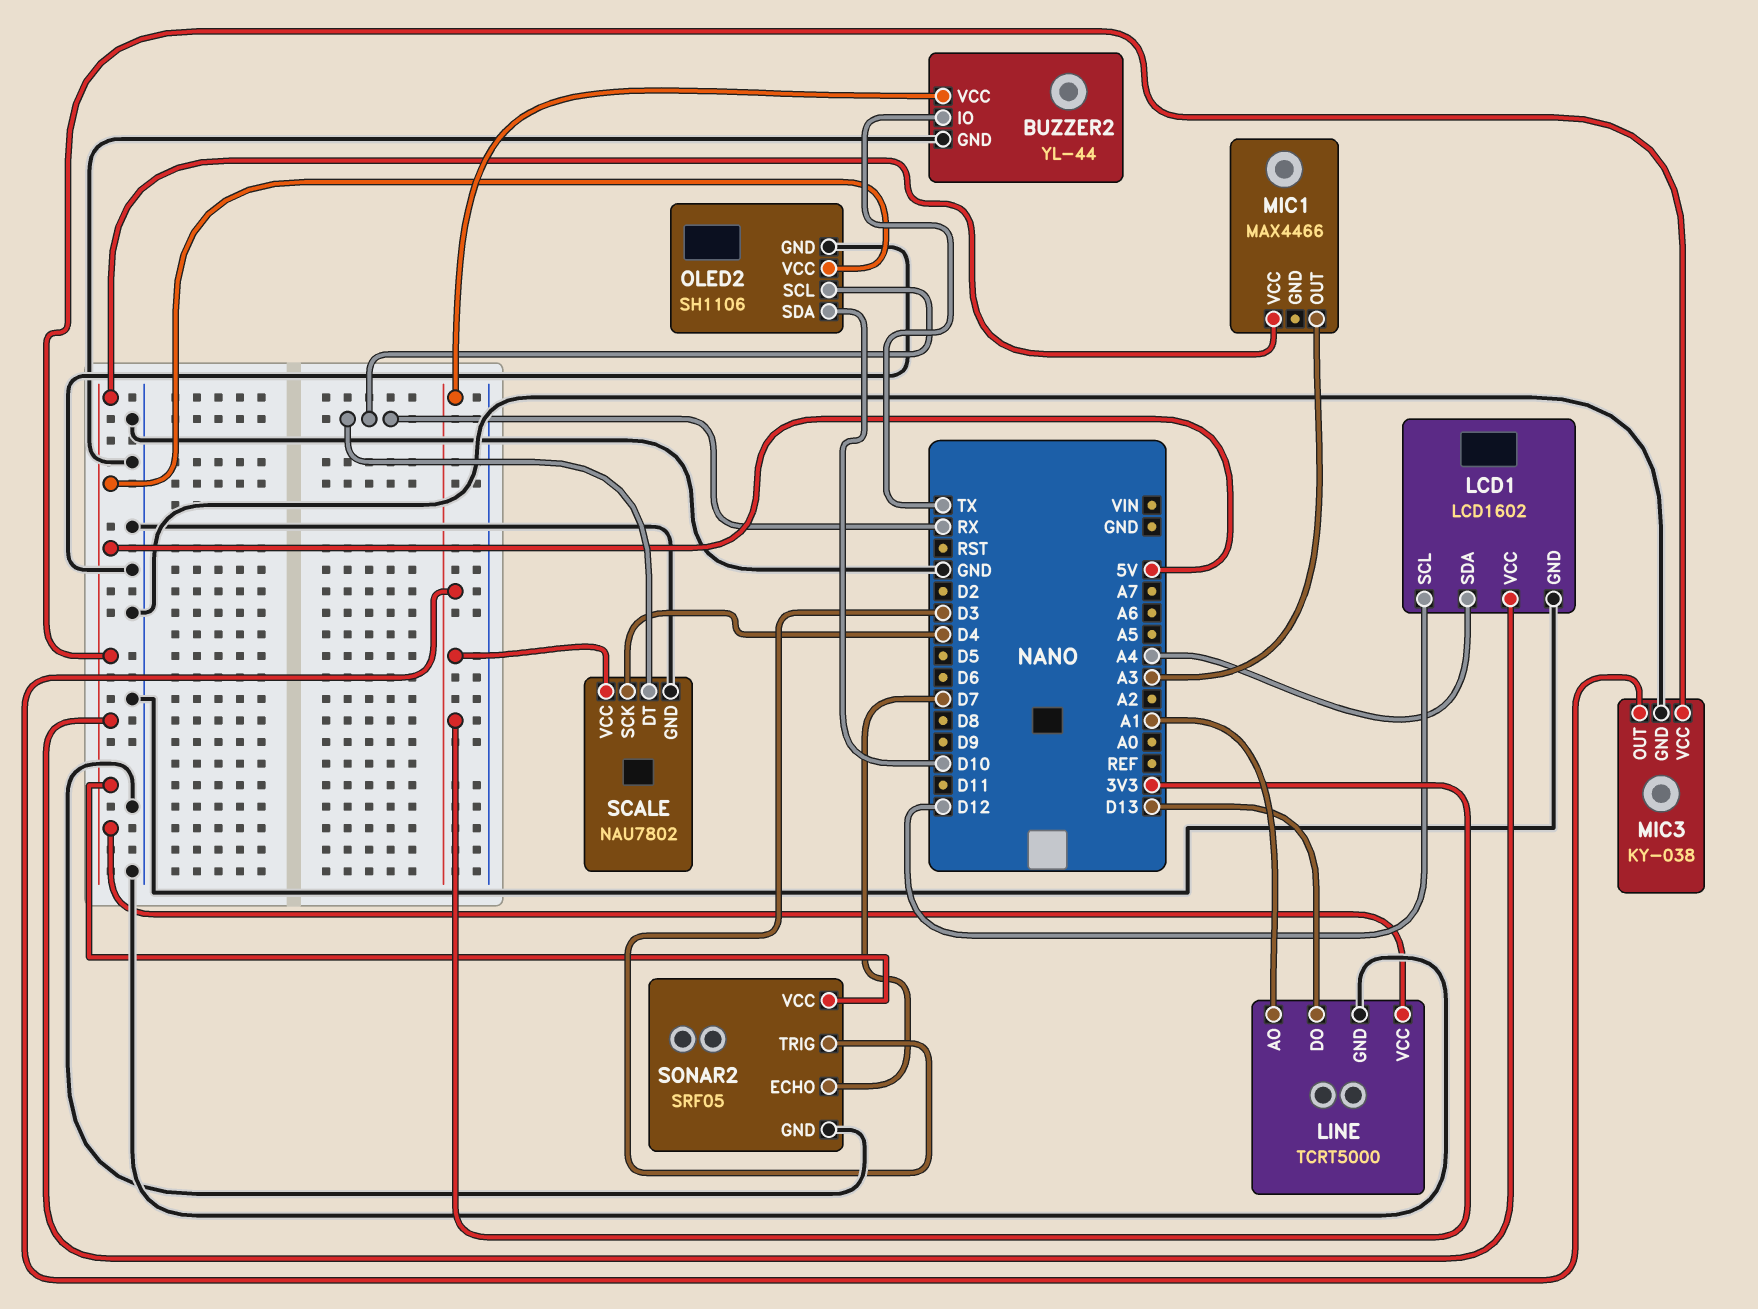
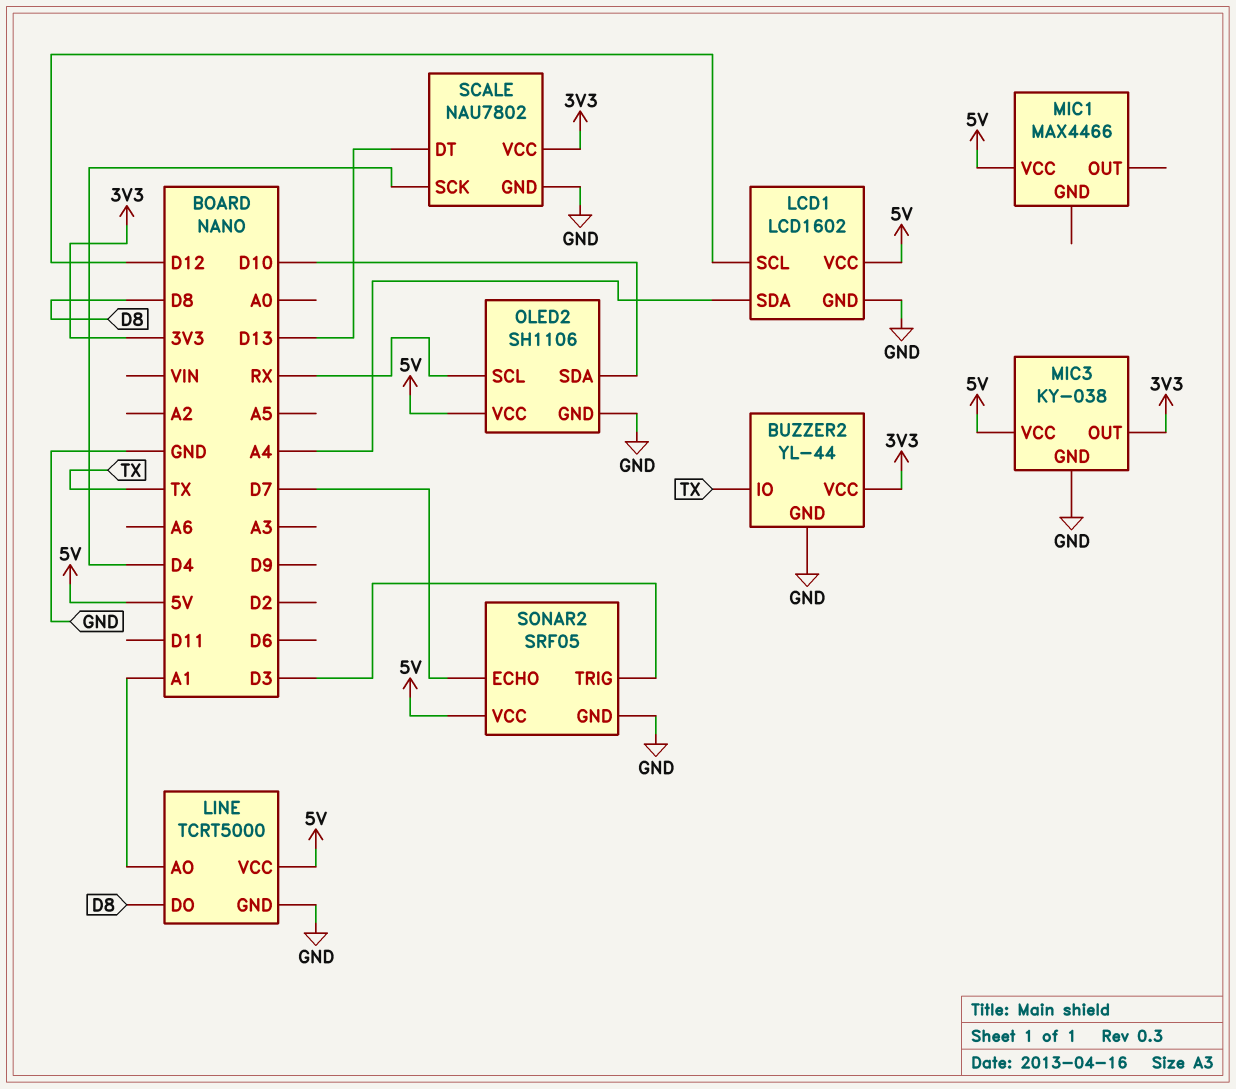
LINE pin DO: D13 -> D8
MIC1 pin OUT: A3 -> none
SCALE pin DT: RX -> D13

